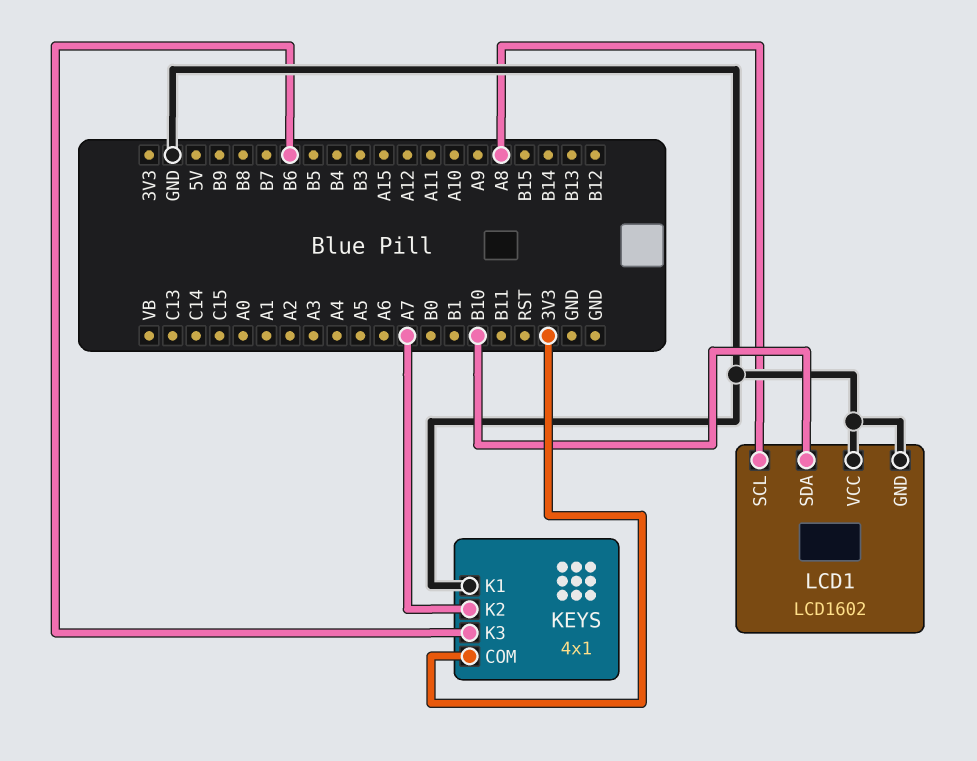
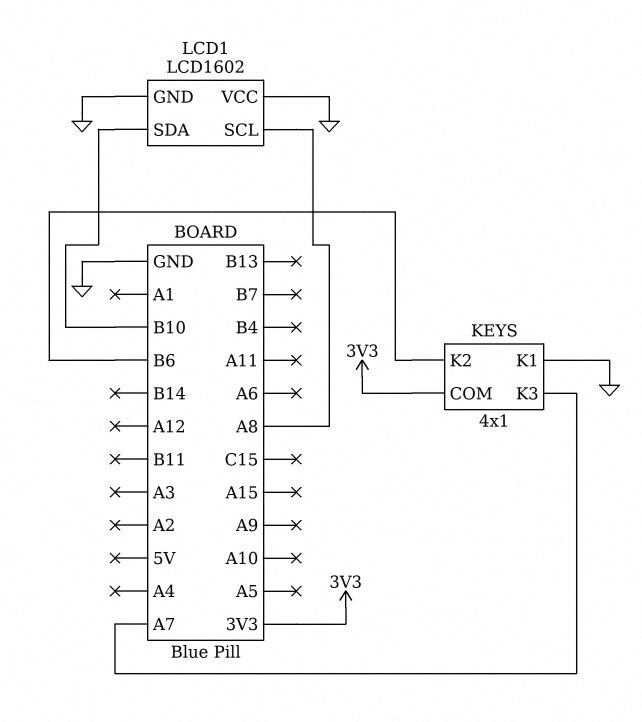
KEYS pin K2: A7 -> B6
KEYS pin K3: B6 -> A7

